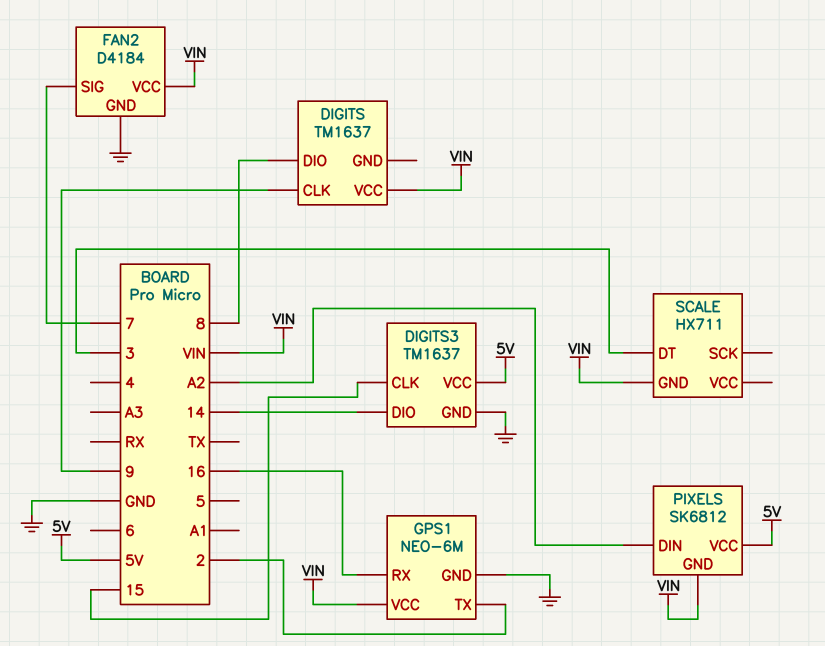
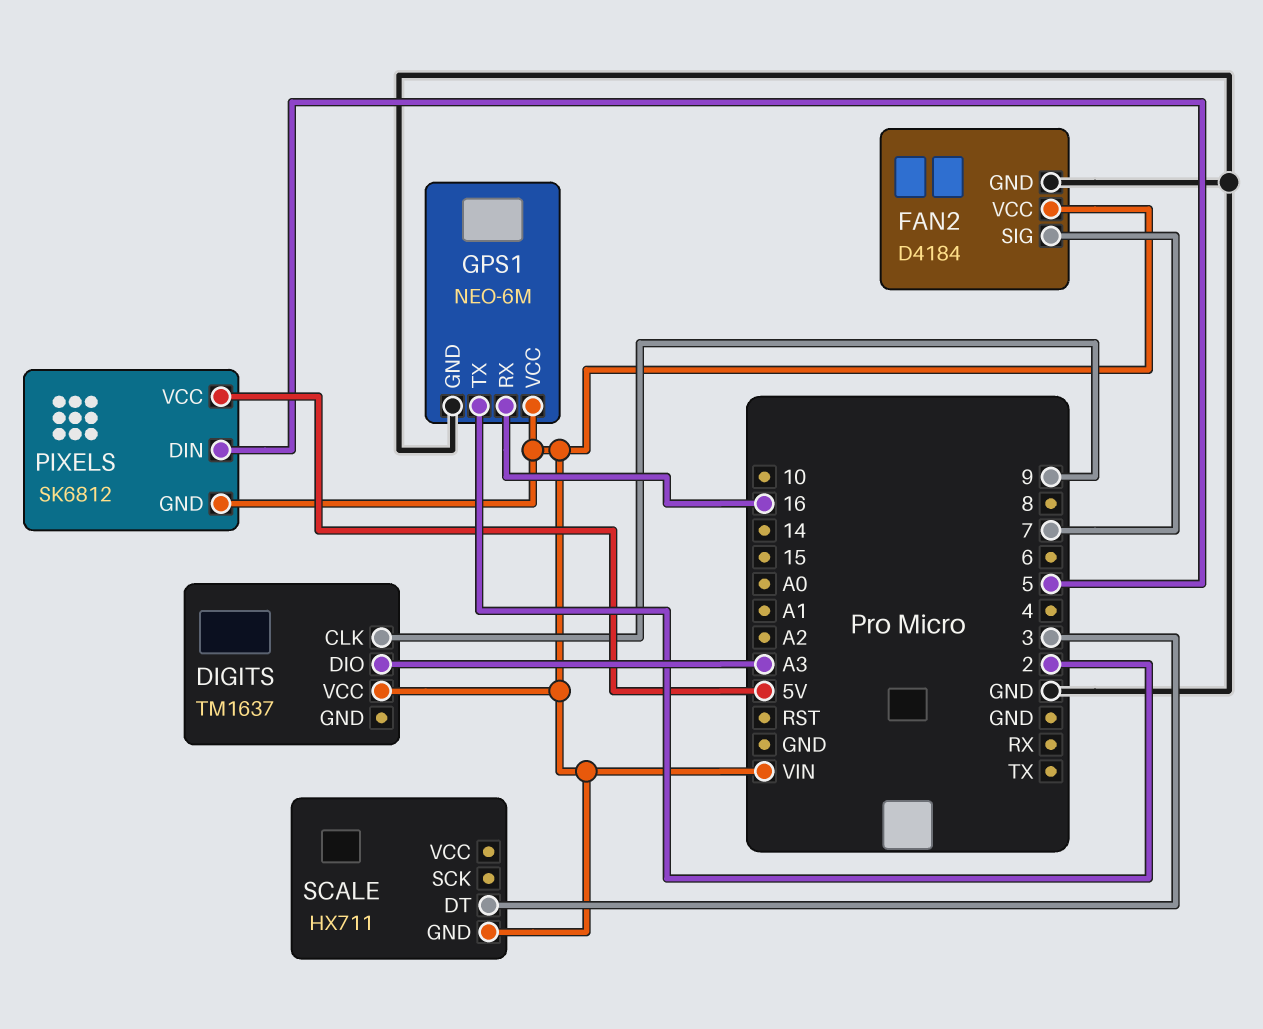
DIGITS pin DIO: 8 -> A3
DIGITS3: TM1637 -> none
DIGITS3 pin CLK: 15 -> none
DIGITS3 pin DIO: 14 -> none
DIGITS3 pin GND: GND -> none
DIGITS3 pin VCC: 5V -> none
PIXELS pin DIN: A2 -> 5

